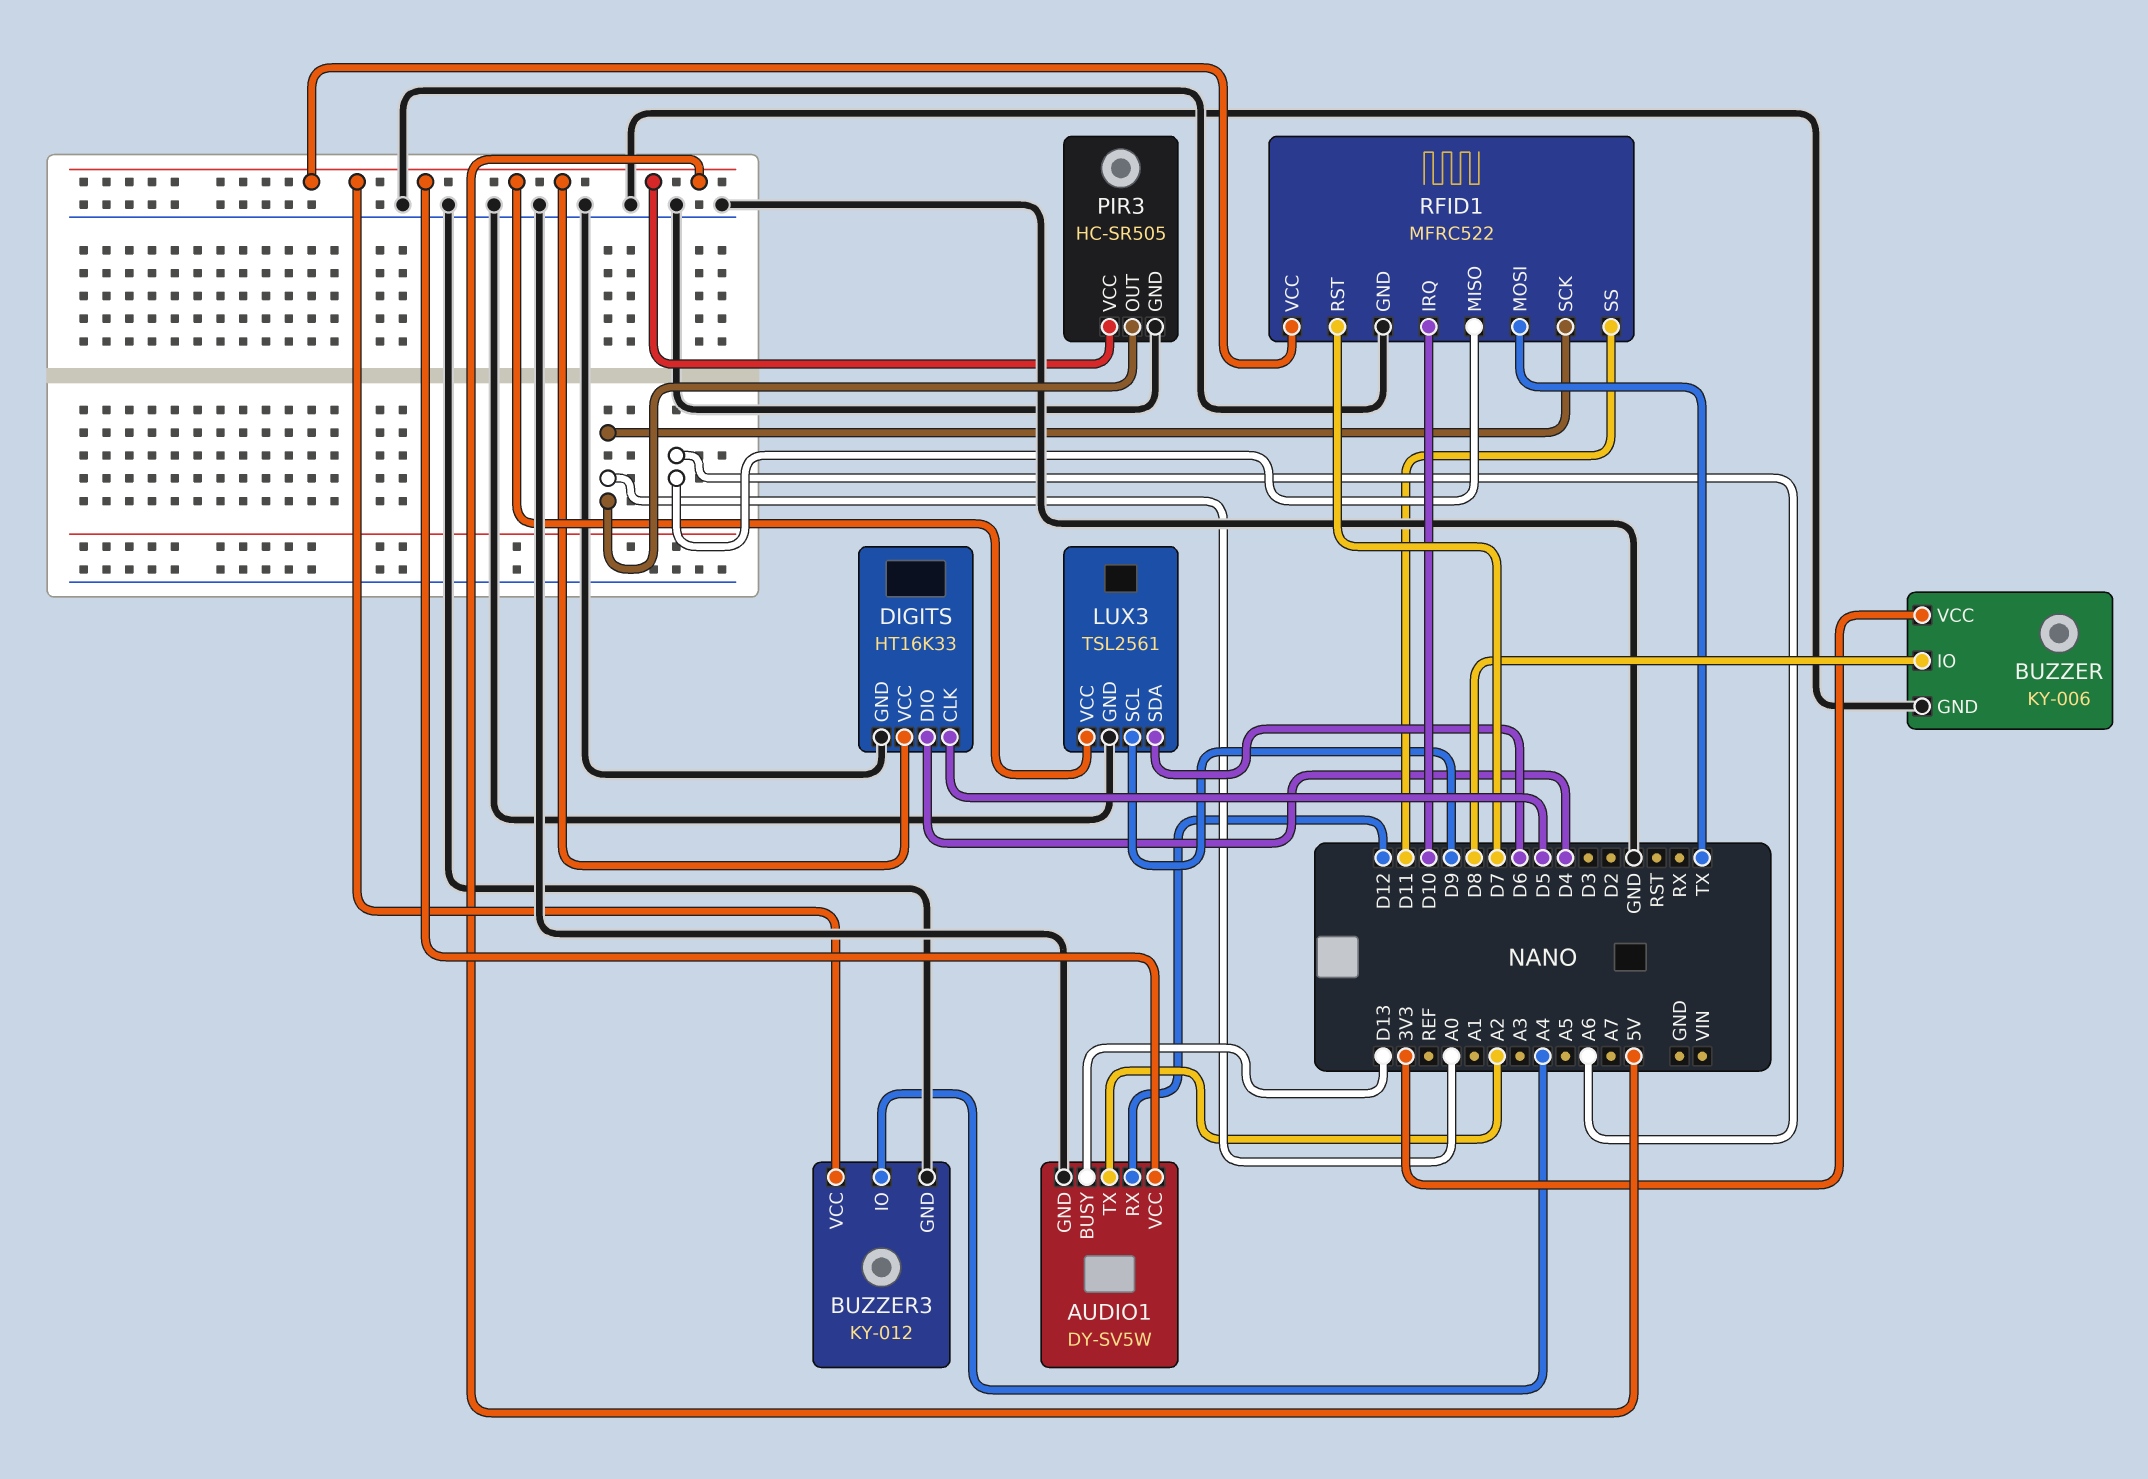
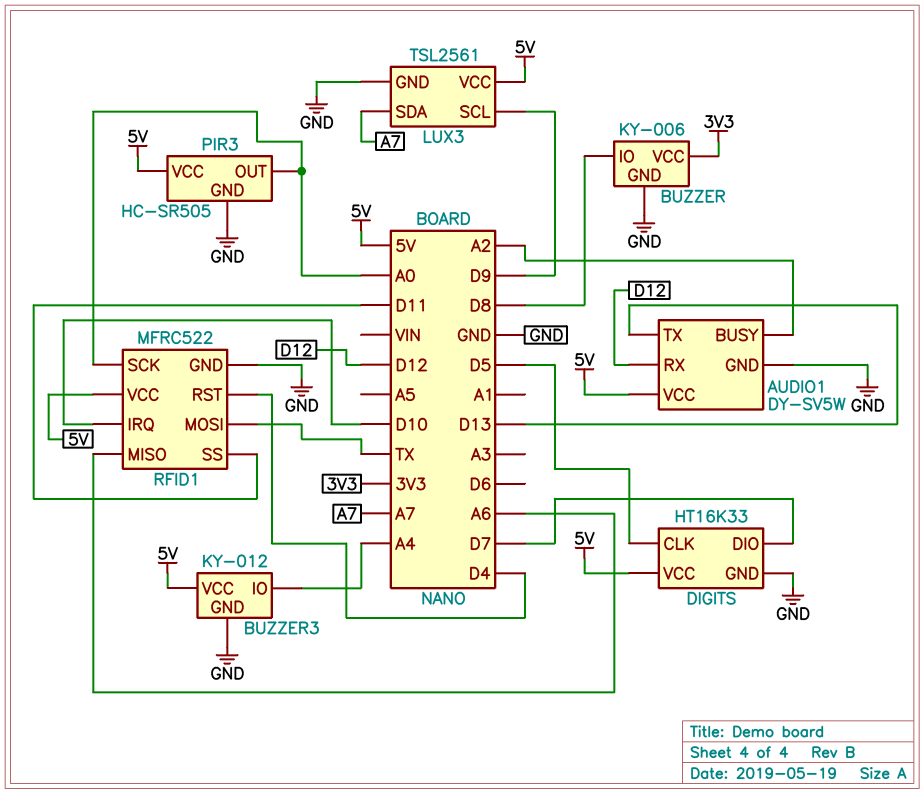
AUDIO1 pin BUSY: D13 -> A2
AUDIO1 pin TX: A2 -> D13
DIGITS pin DIO: D4 -> D7
LUX3 pin SDA: D6 -> A7
RFID1 pin RST: D7 -> D4

